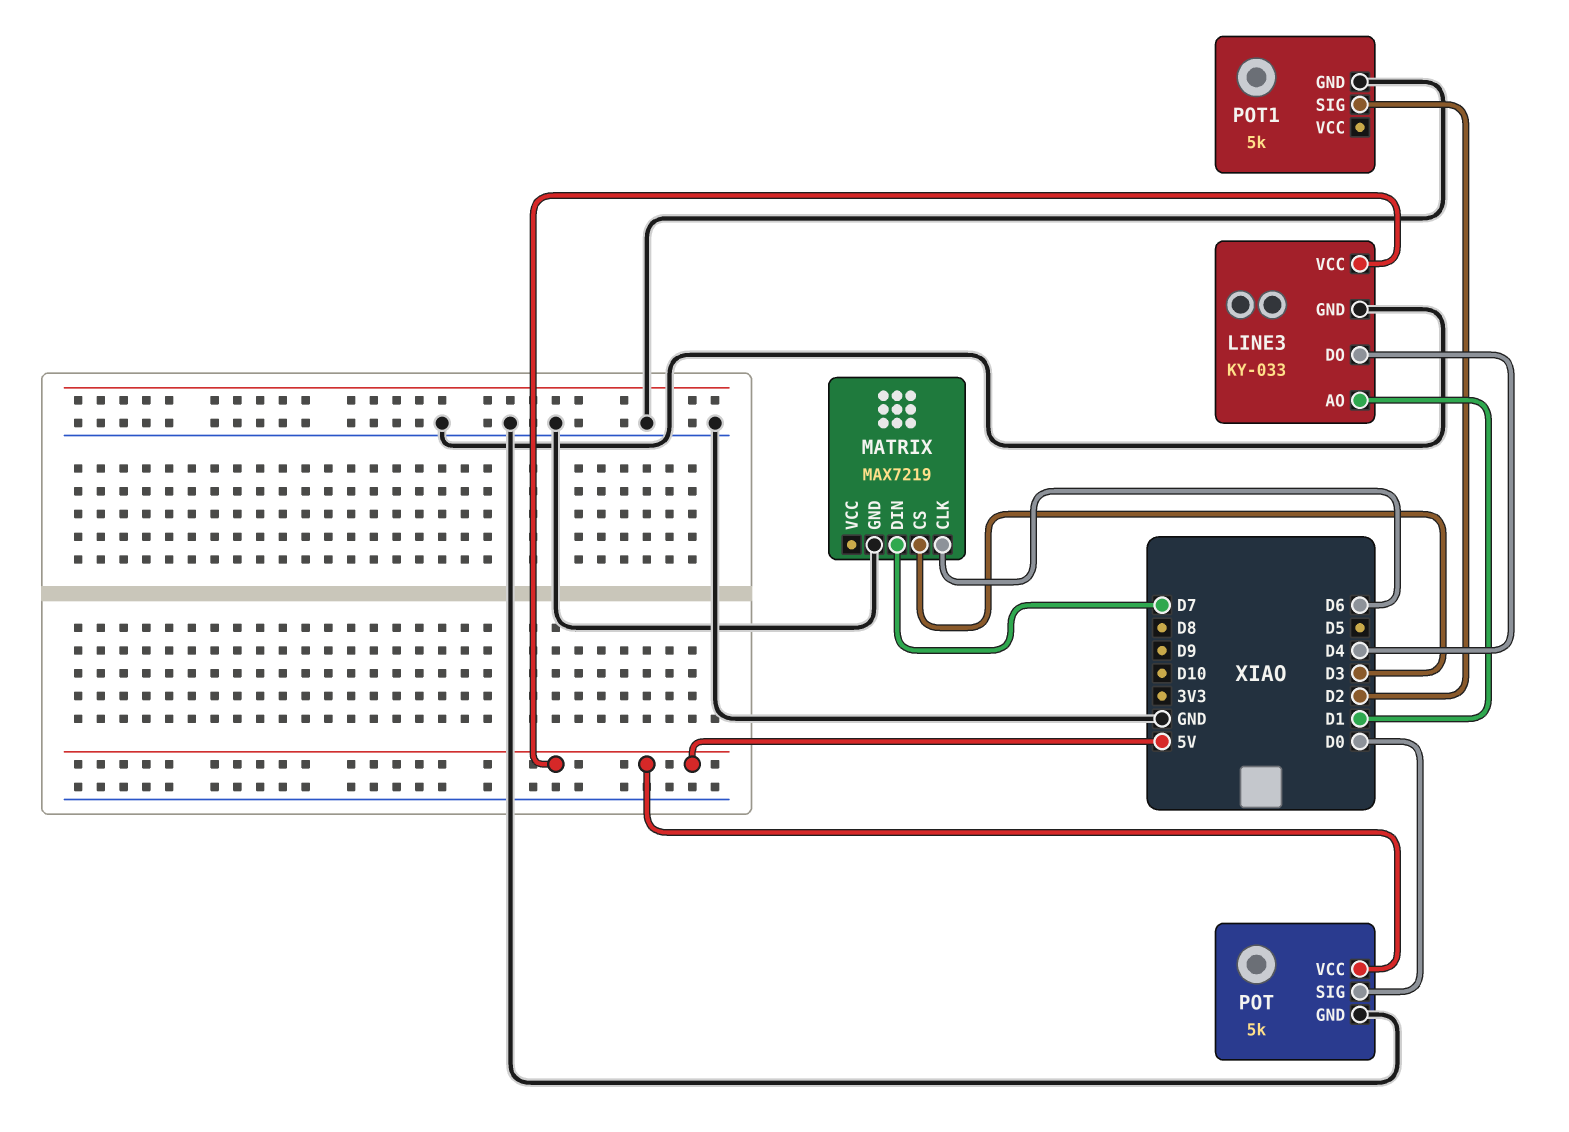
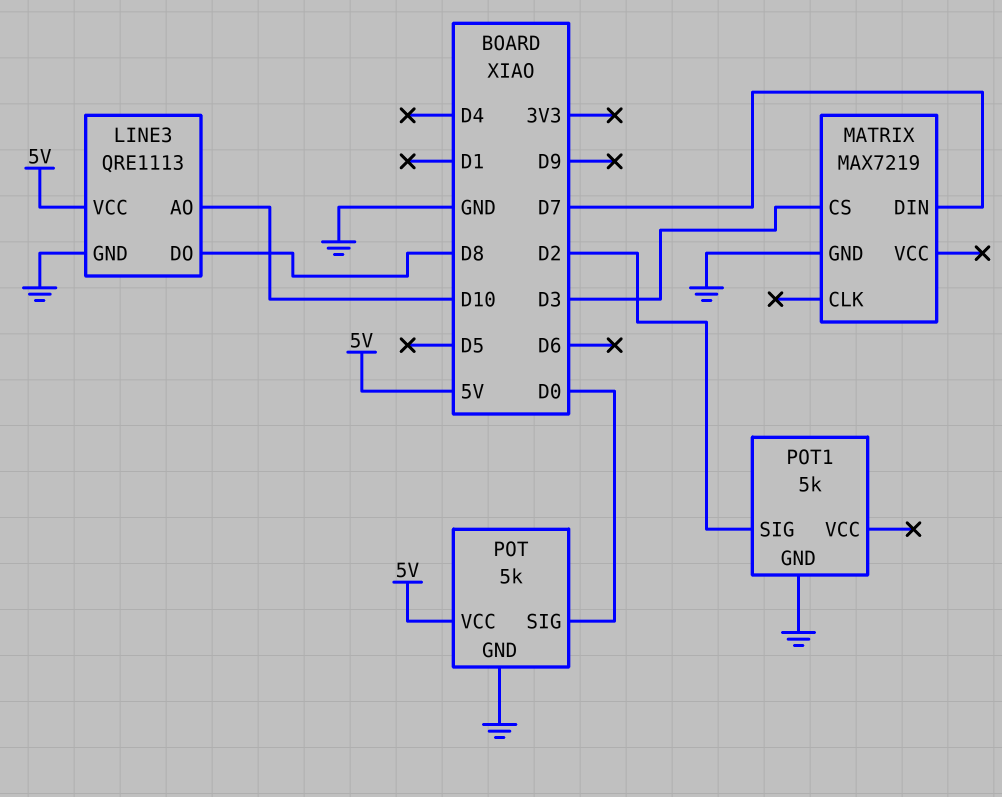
LINE3: KY-033 -> QRE1113
LINE3 pin AO: D1 -> D10
LINE3 pin DO: D4 -> D8
MATRIX pin CLK: D6 -> none

